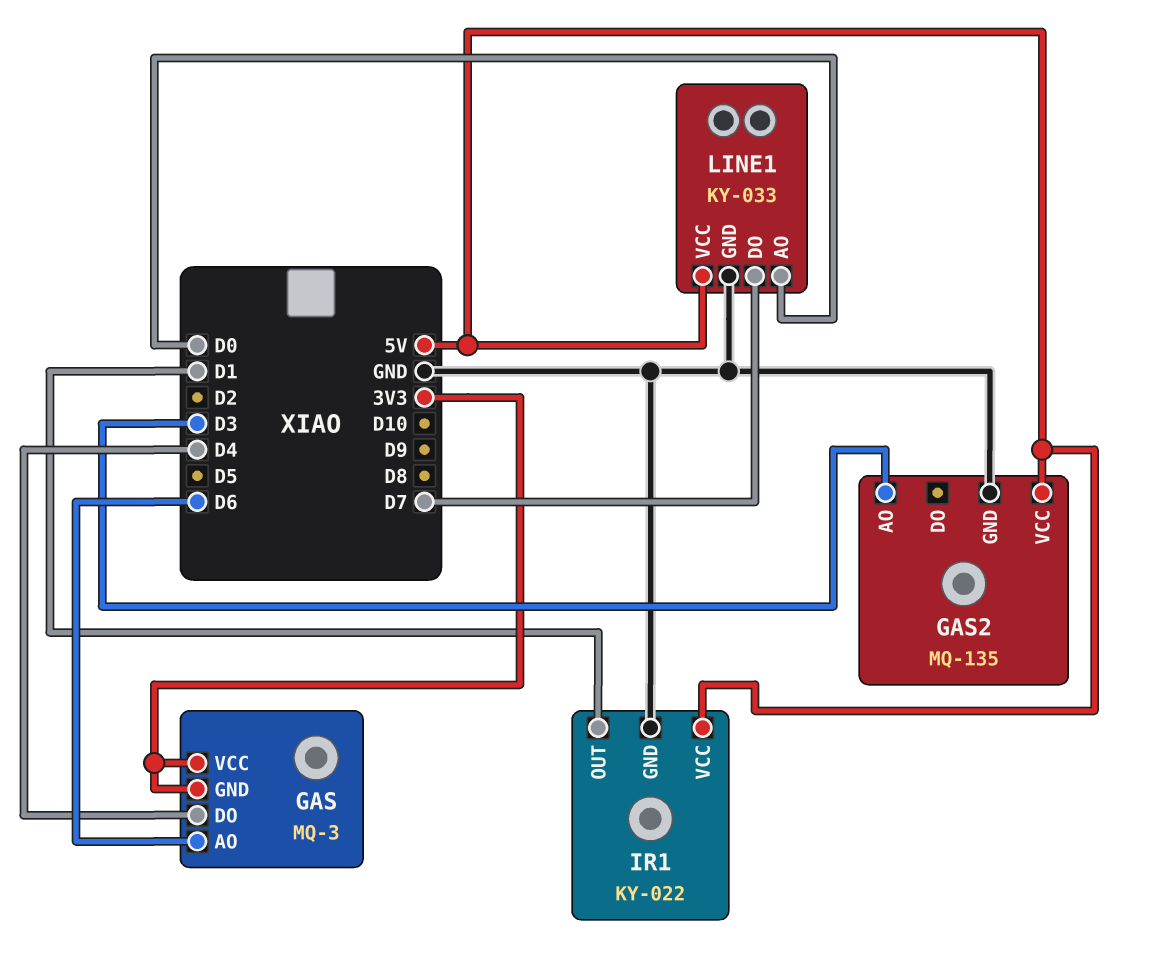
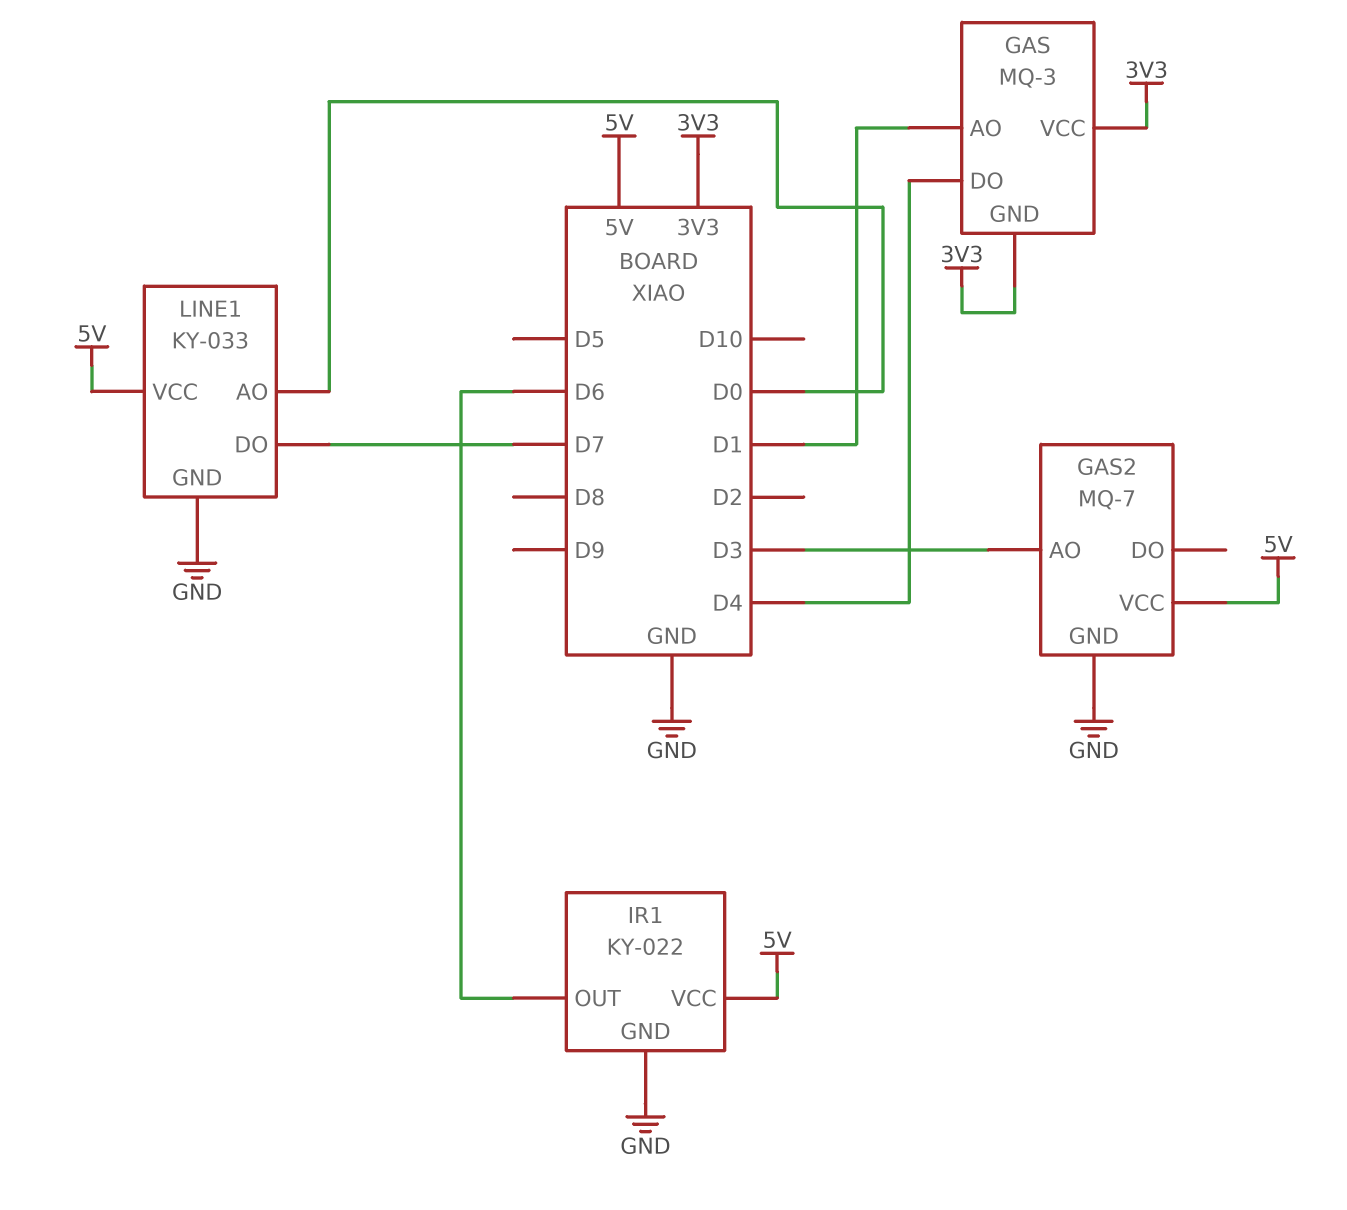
GAS pin AO: D6 -> D1
GAS2: MQ-135 -> MQ-7
IR1 pin OUT: D1 -> D6

